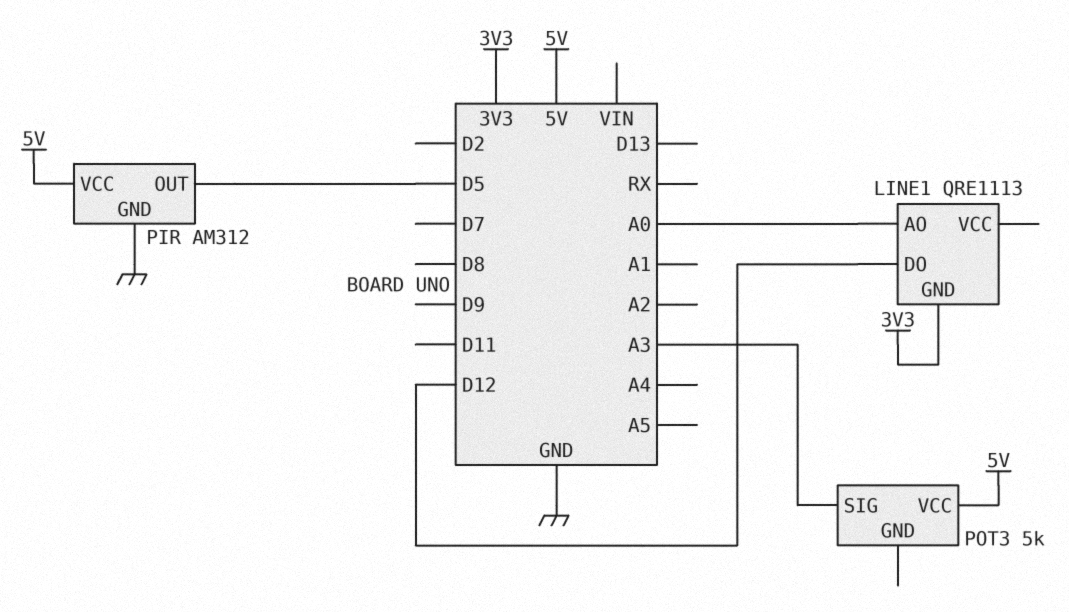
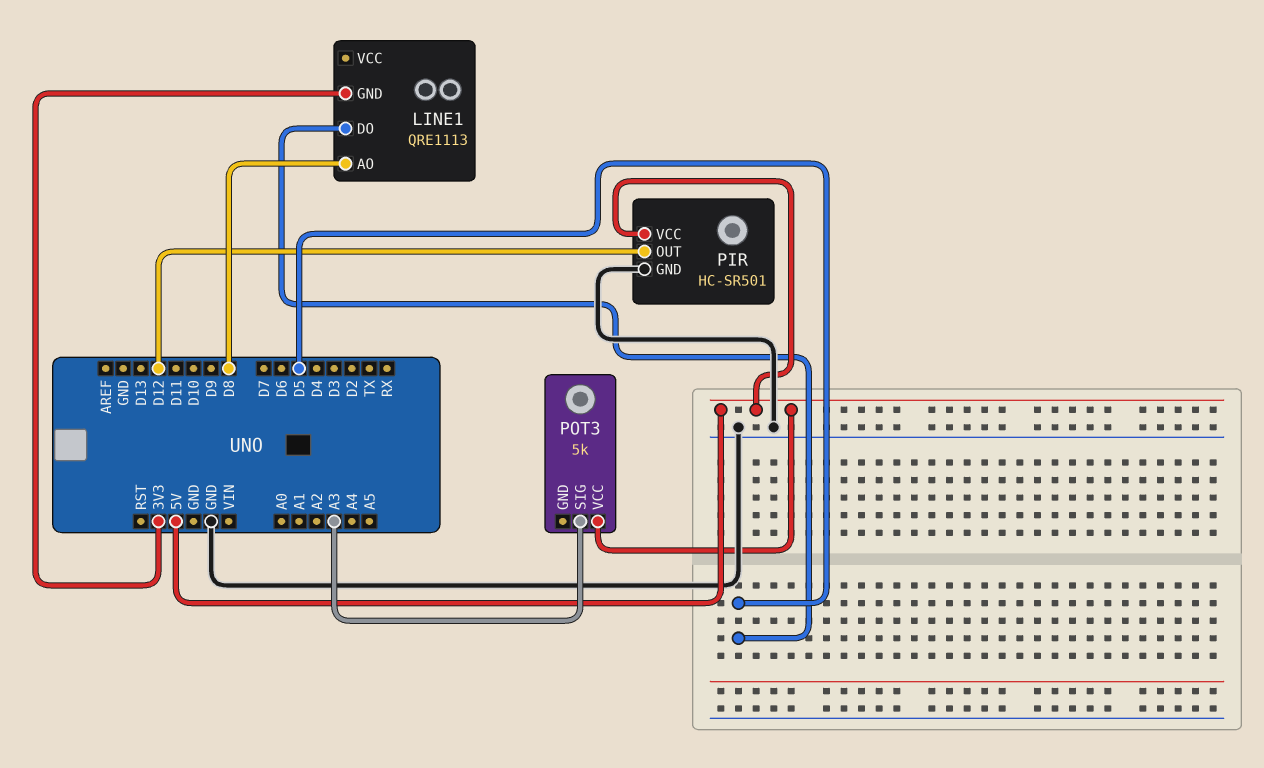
LINE1 pin AO: A0 -> D8
LINE1 pin DO: D12 -> D5
PIR: AM312 -> HC-SR501
PIR pin OUT: D5 -> D12

